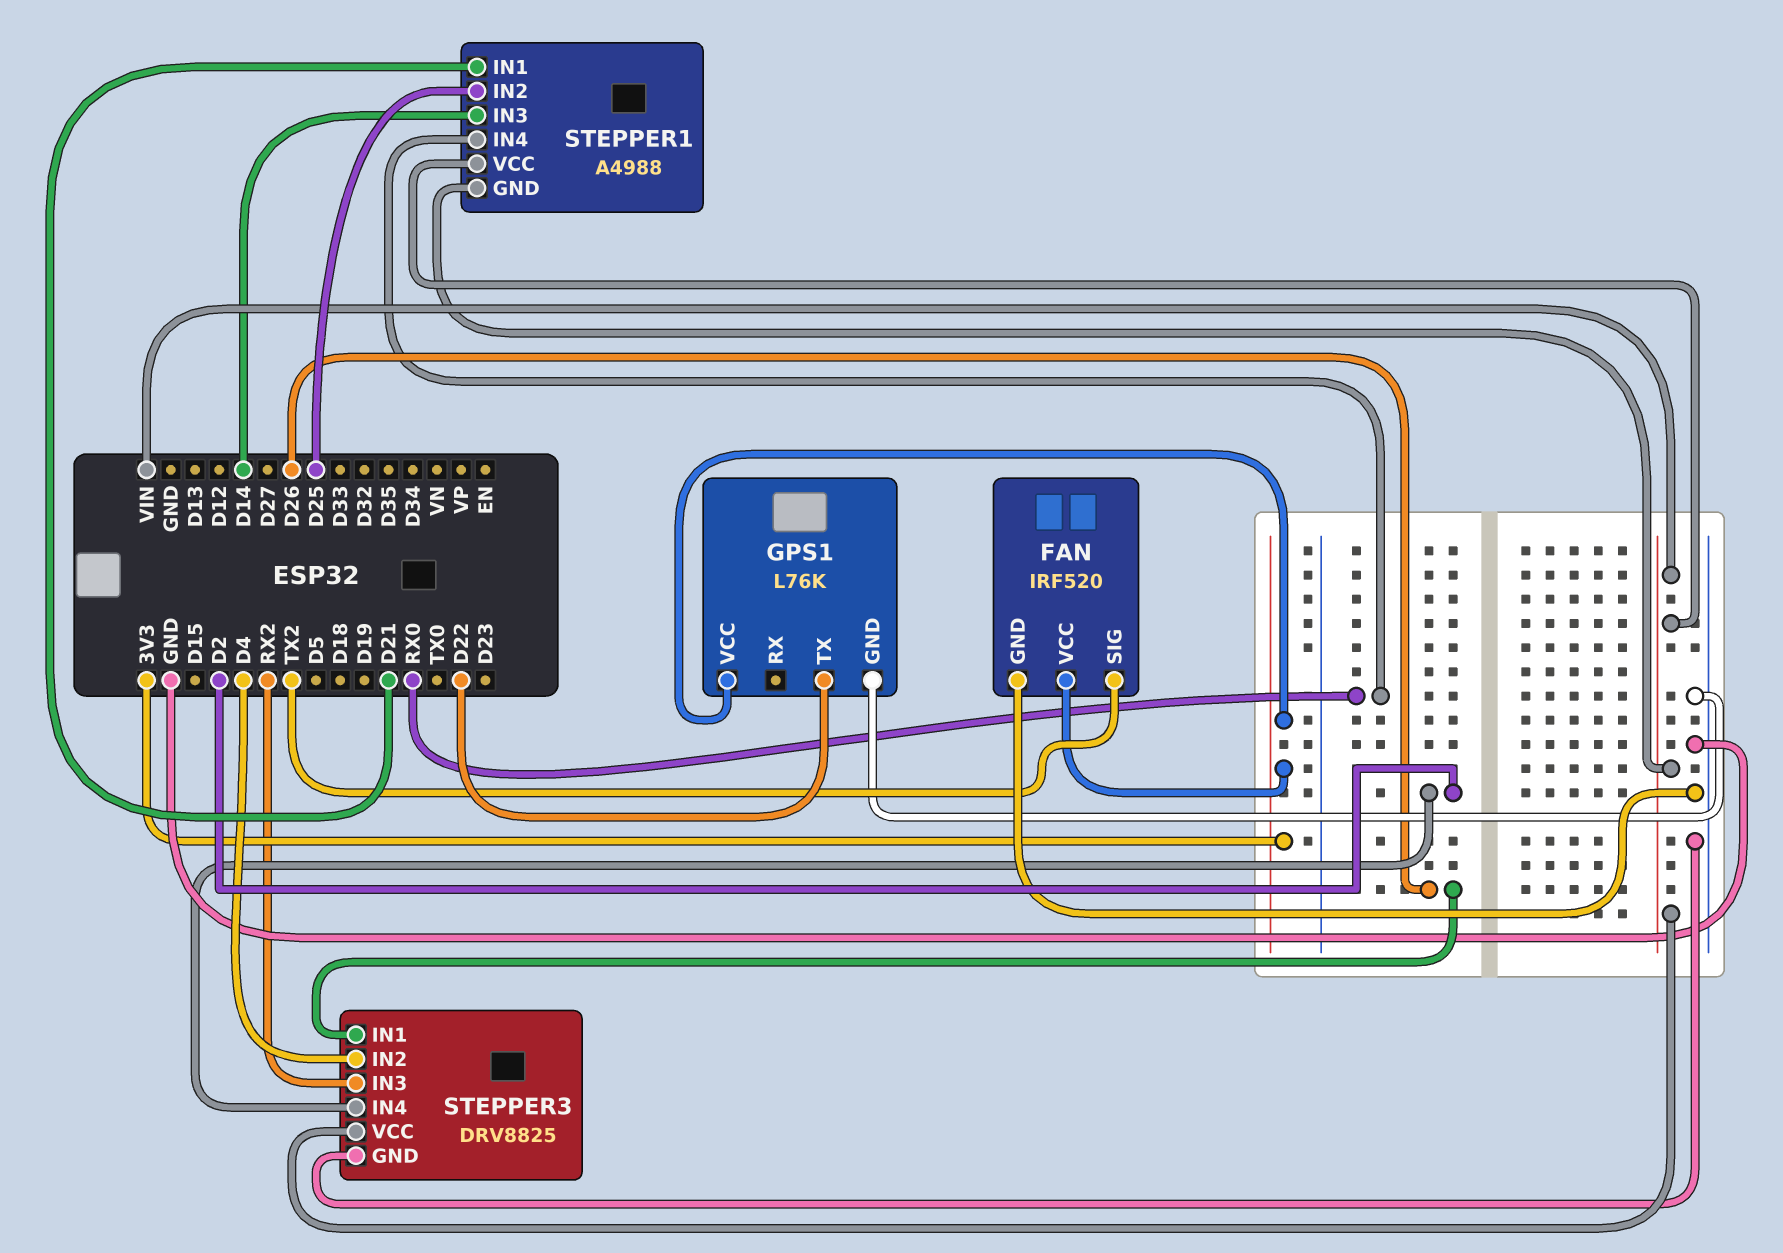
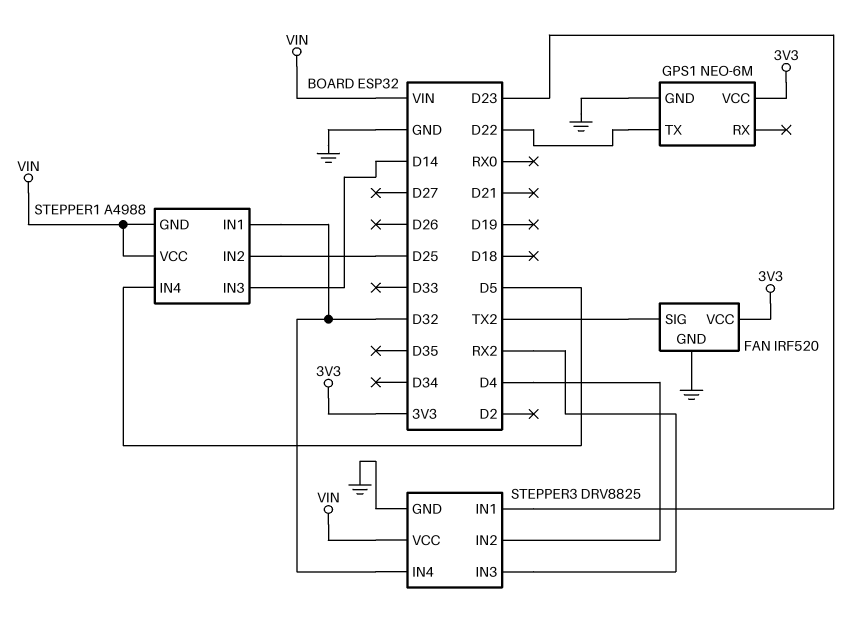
GPS1: L76K -> NEO-6M
STEPPER1 pin IN1: D21 -> D32
STEPPER1 pin IN4: RX0 -> D5
STEPPER3 pin IN1: D26 -> D23
STEPPER3 pin IN4: D2 -> D32

